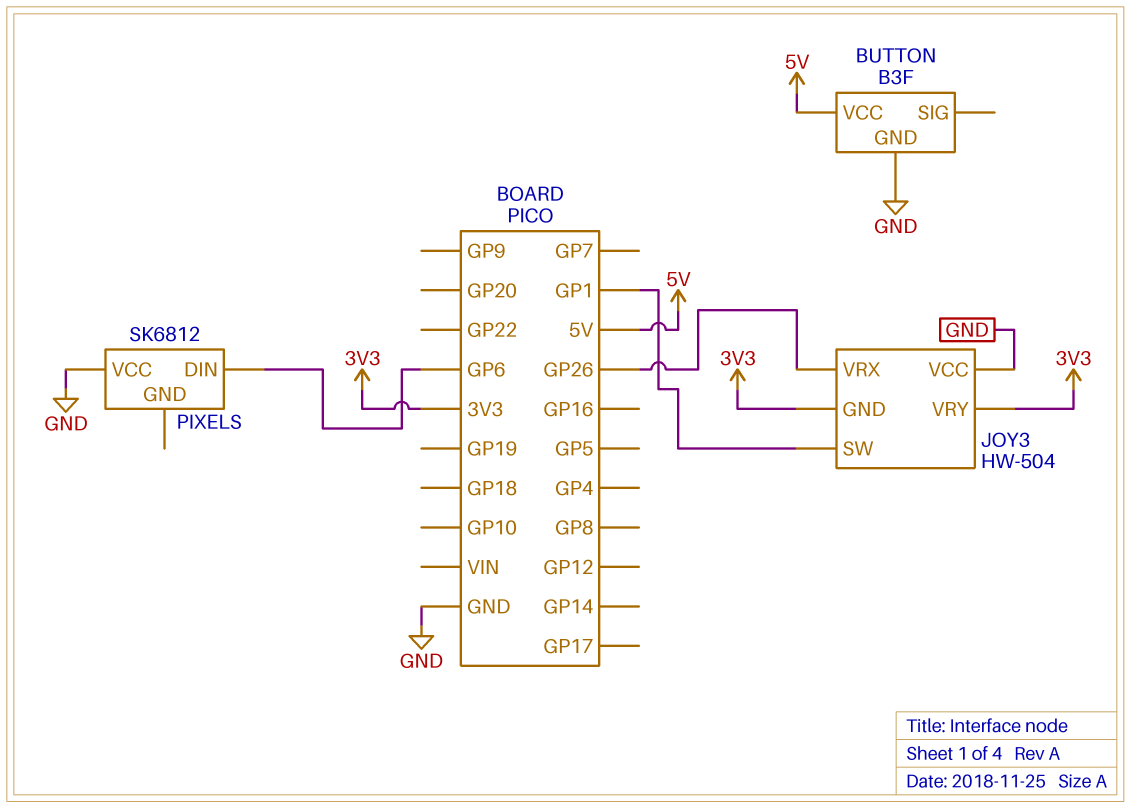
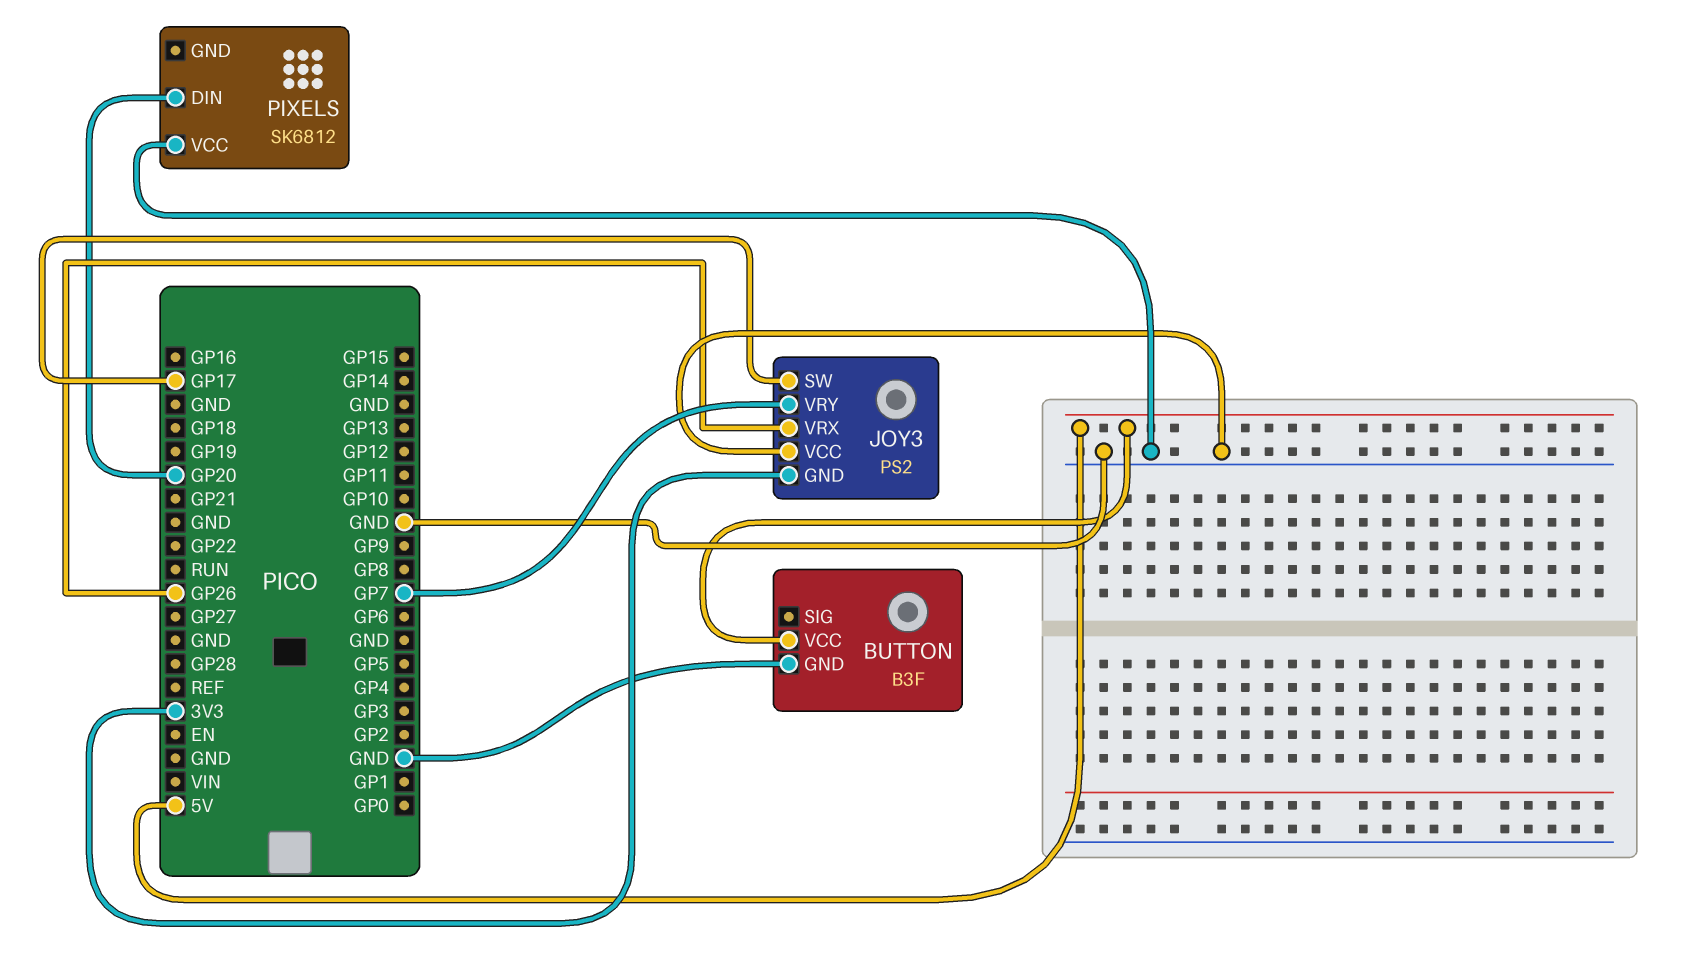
JOY3: HW-504 -> PS2
JOY3 pin SW: GP1 -> GP17
JOY3 pin VRY: 3V3 -> GP7
PIXELS pin DIN: GP6 -> GP20

